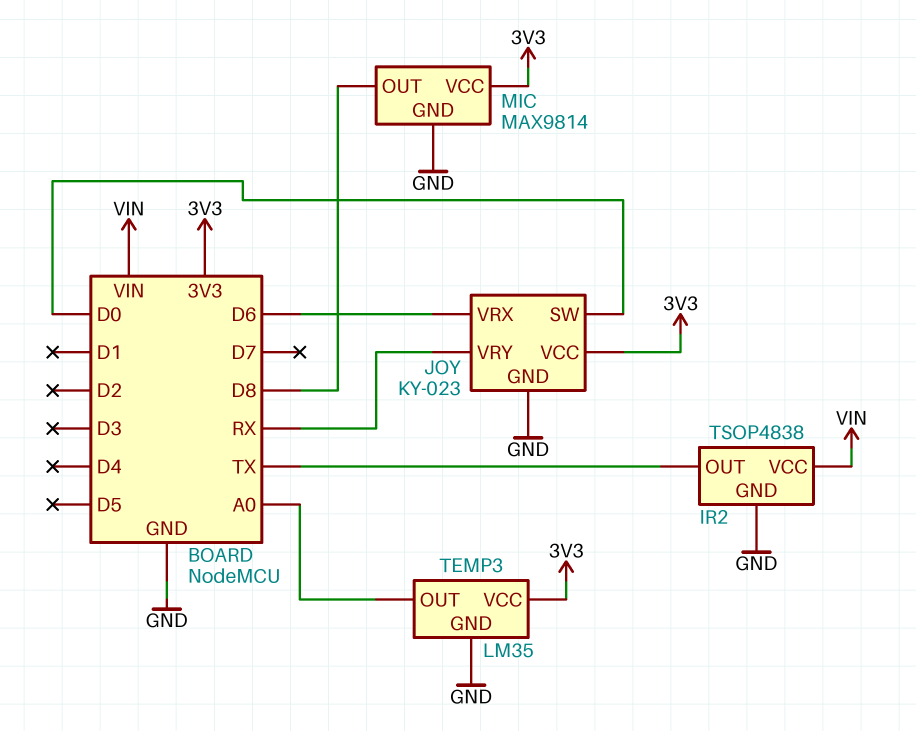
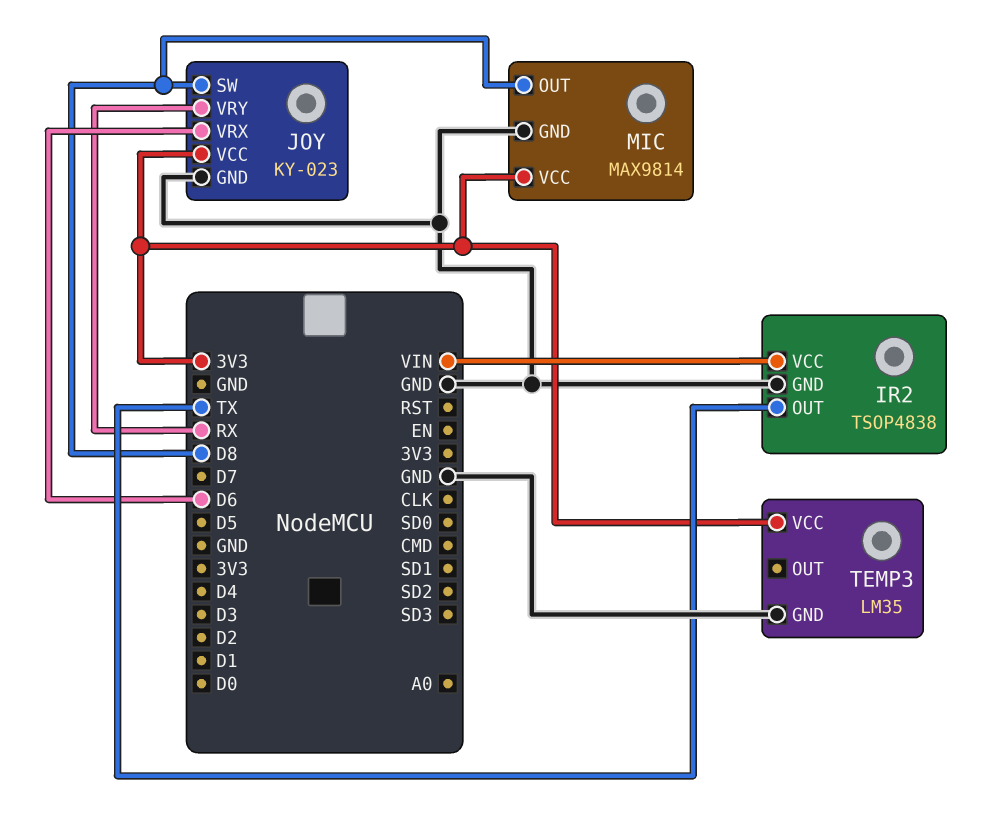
JOY pin SW: D0 -> D8
TEMP3 pin OUT: A0 -> none

